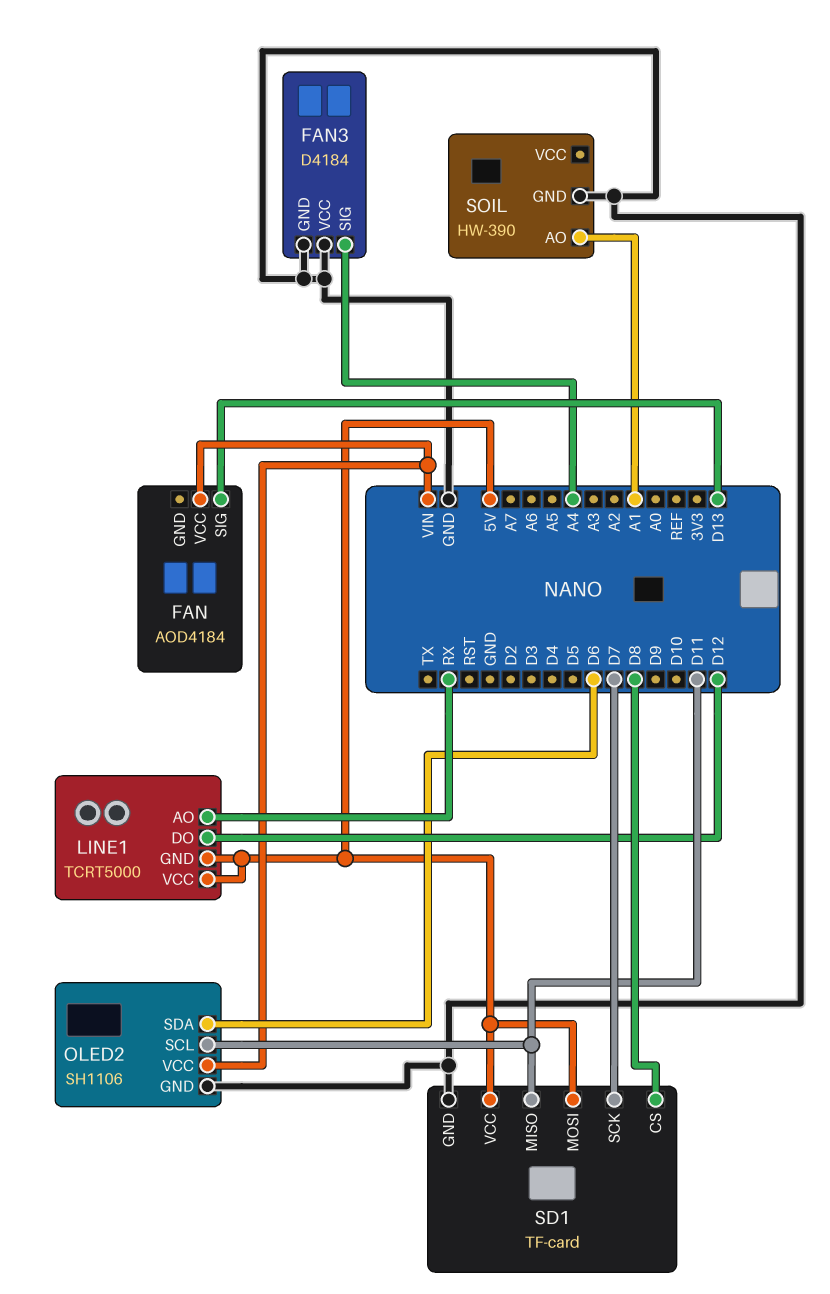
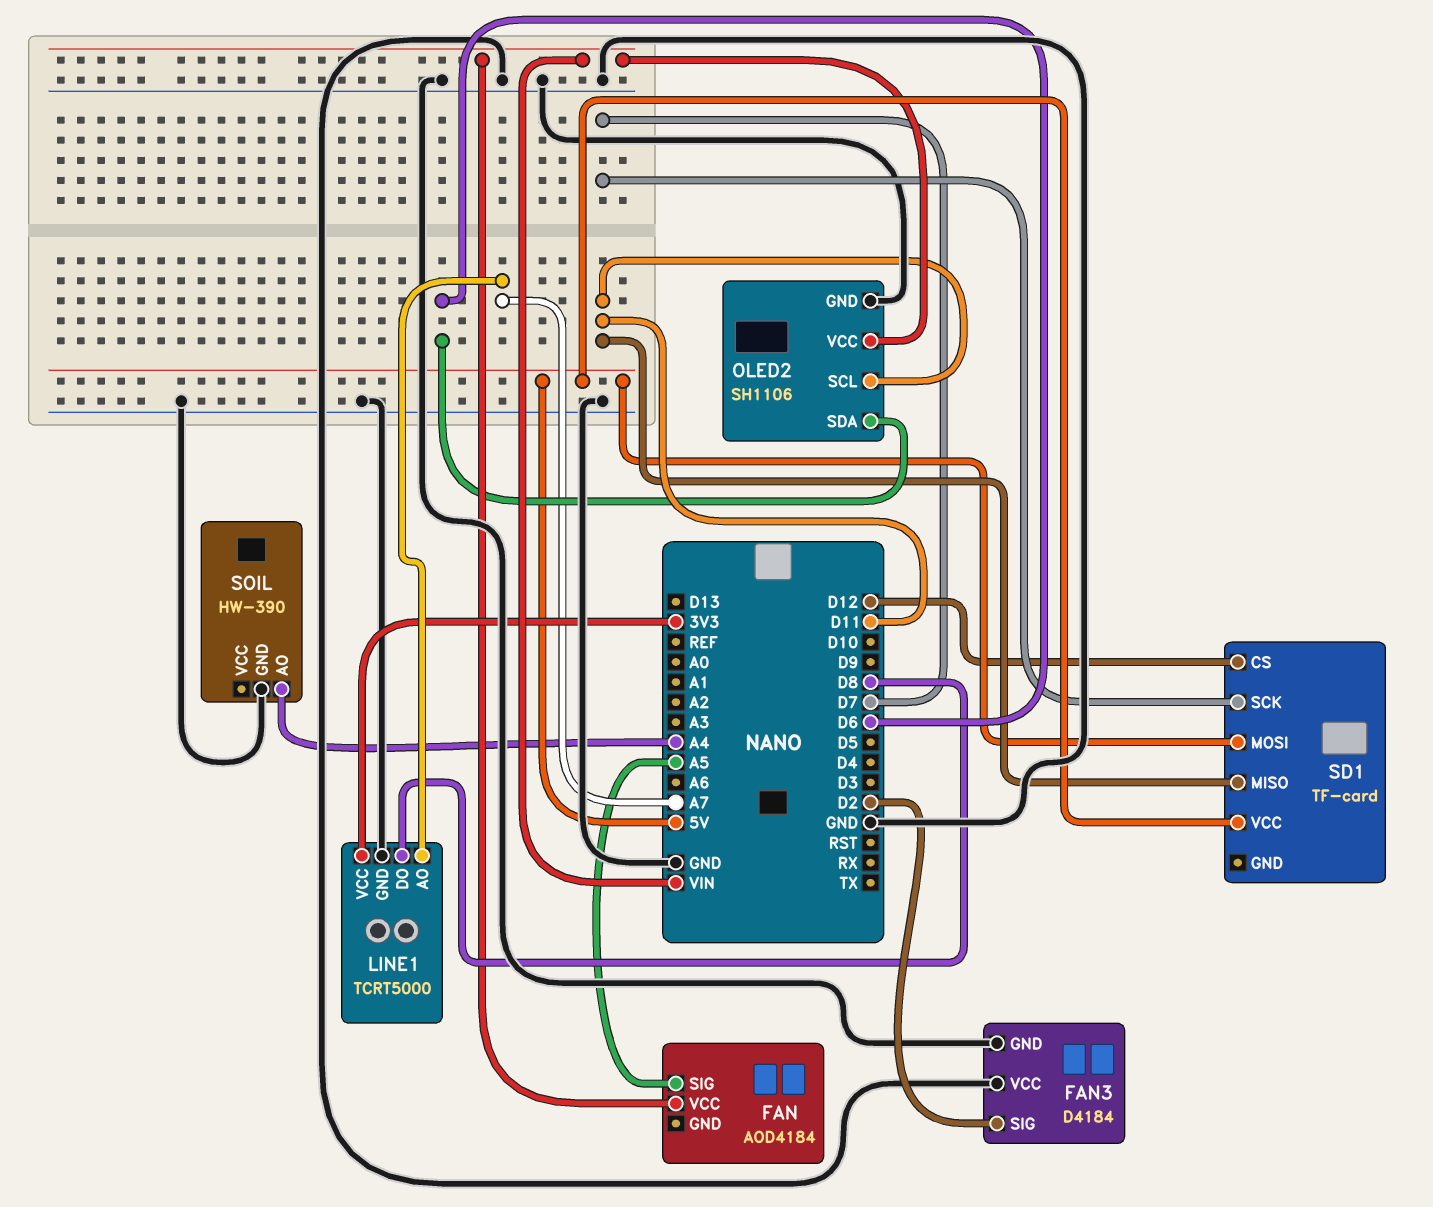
FAN pin SIG: D13 -> A5
FAN3 pin SIG: A4 -> D2
LINE1 pin AO: RX -> A7
LINE1 pin DO: D12 -> D8
LINE1 pin GND: 5V -> GND
LINE1 pin VCC: 5V -> 3V3
SD1 pin CS: D8 -> D12
SD1 pin GND: GND -> none
SOIL pin AO: A1 -> A4

